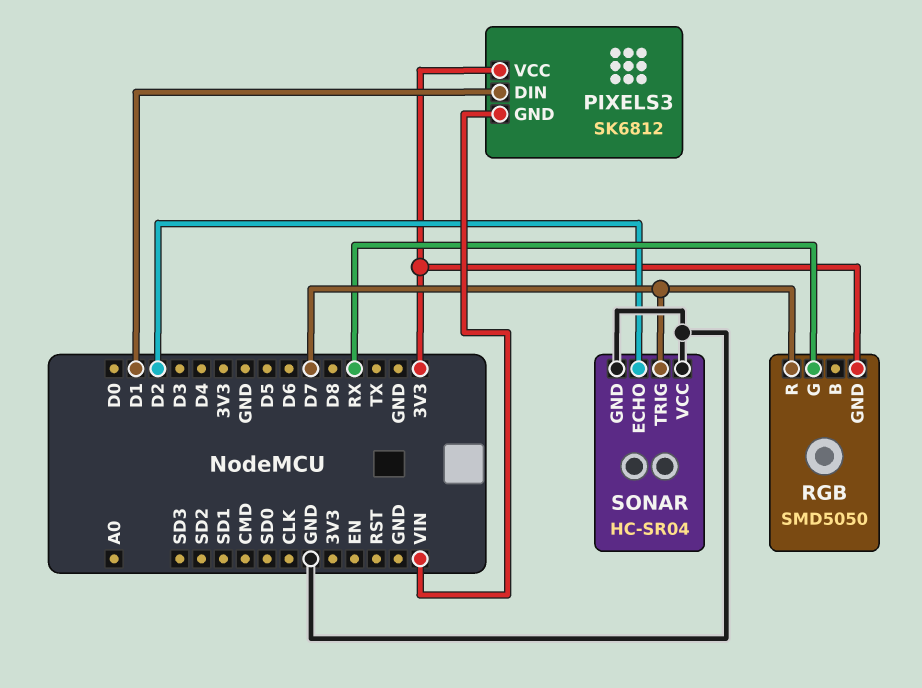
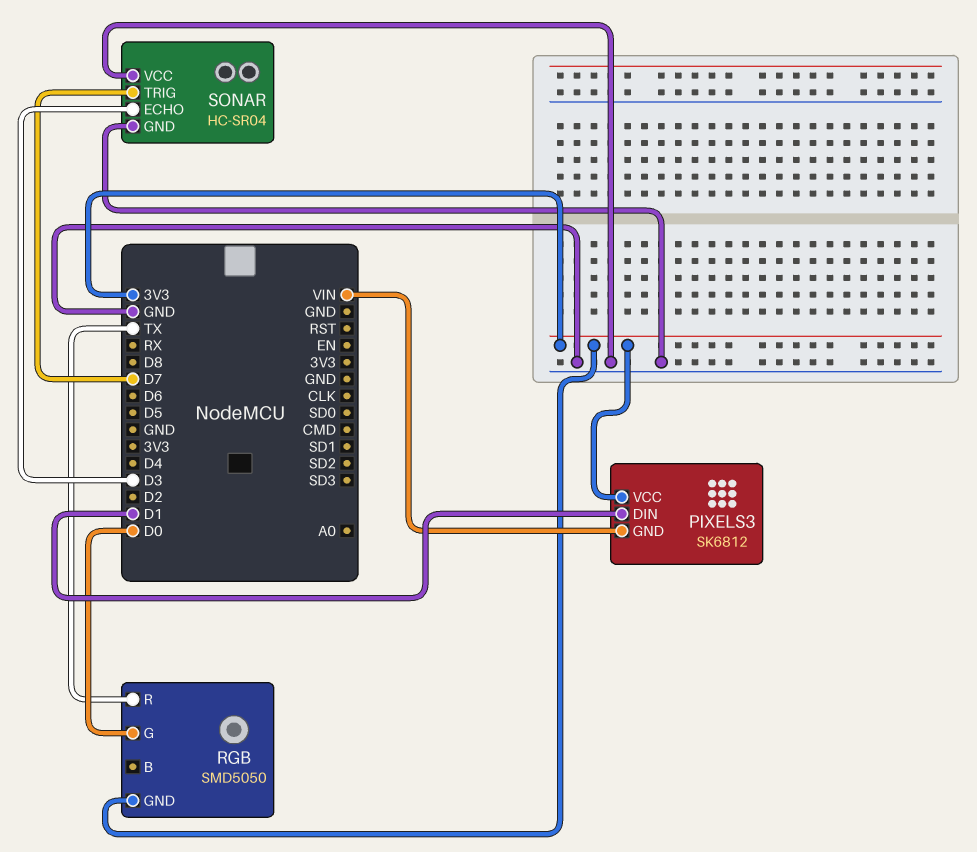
RGB pin G: RX -> D0
RGB pin R: D7 -> TX
SONAR pin ECHO: D2 -> D3

